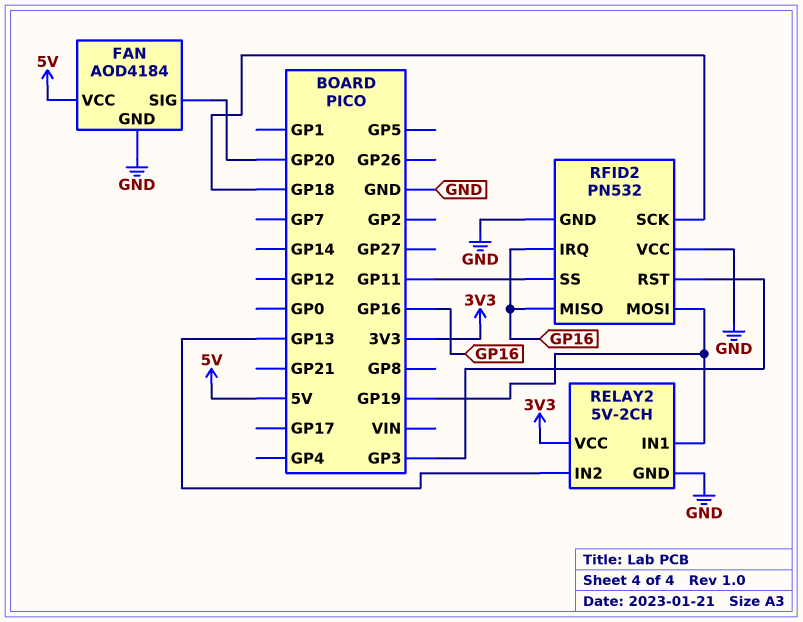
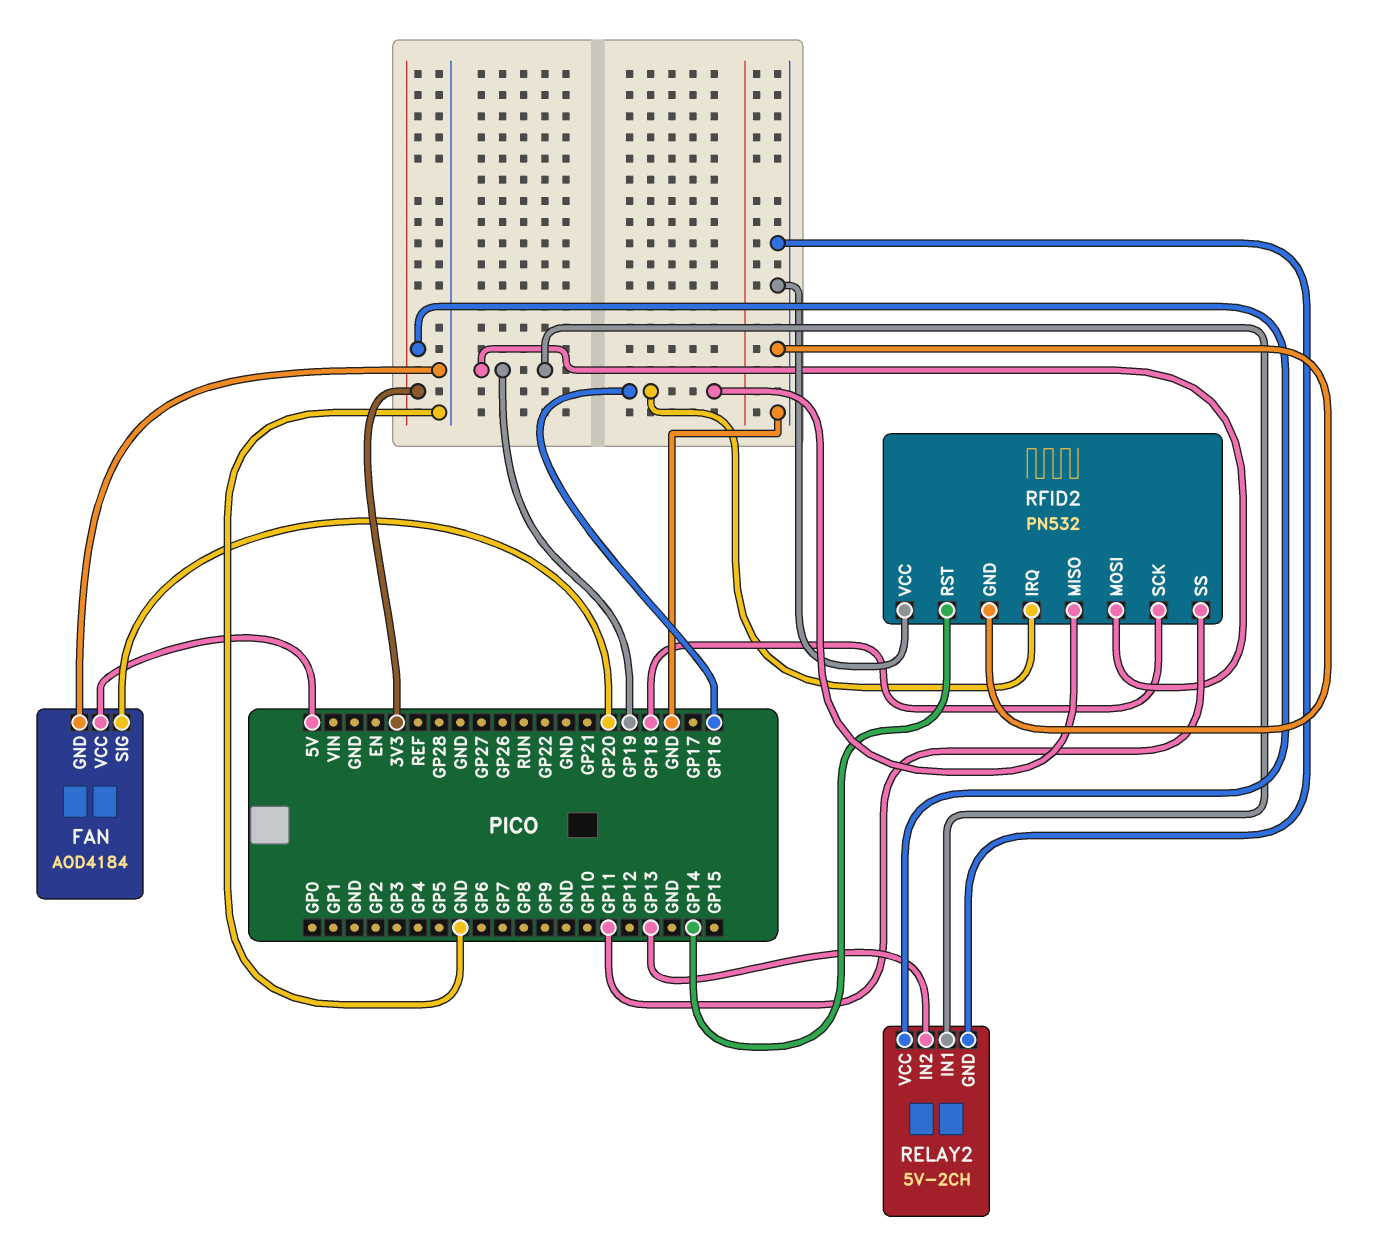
RFID2 pin RST: GP3 -> GP14

